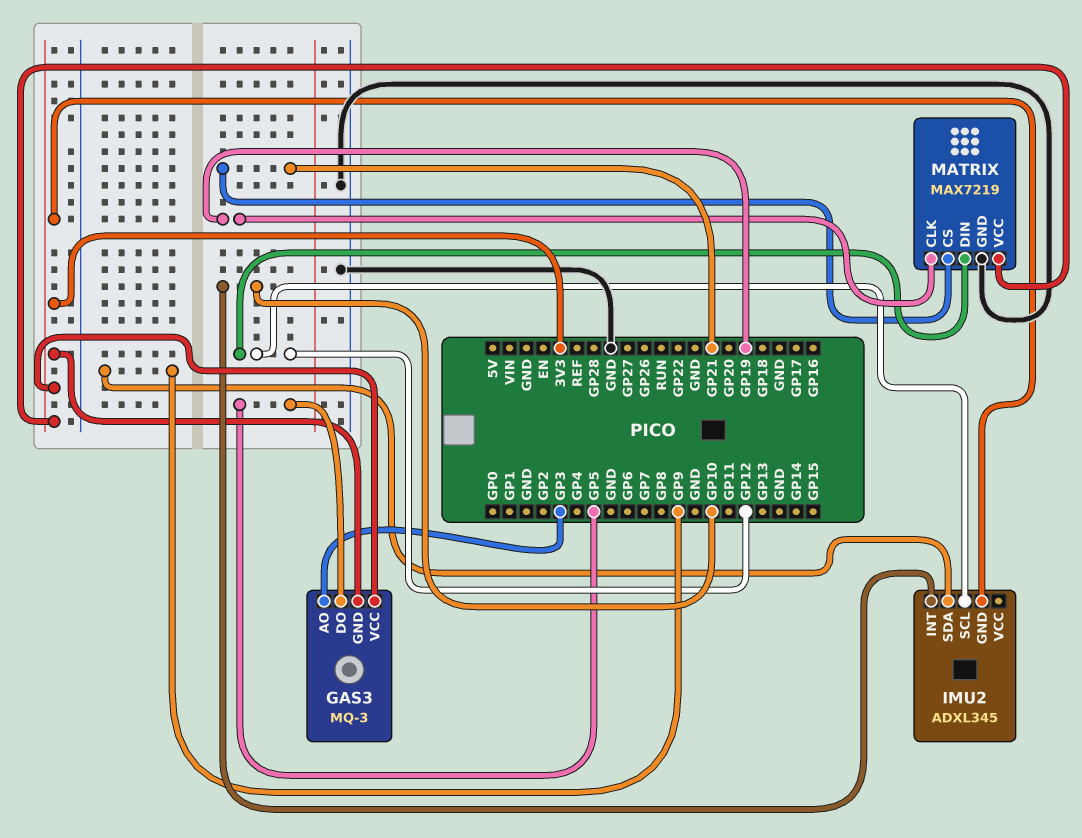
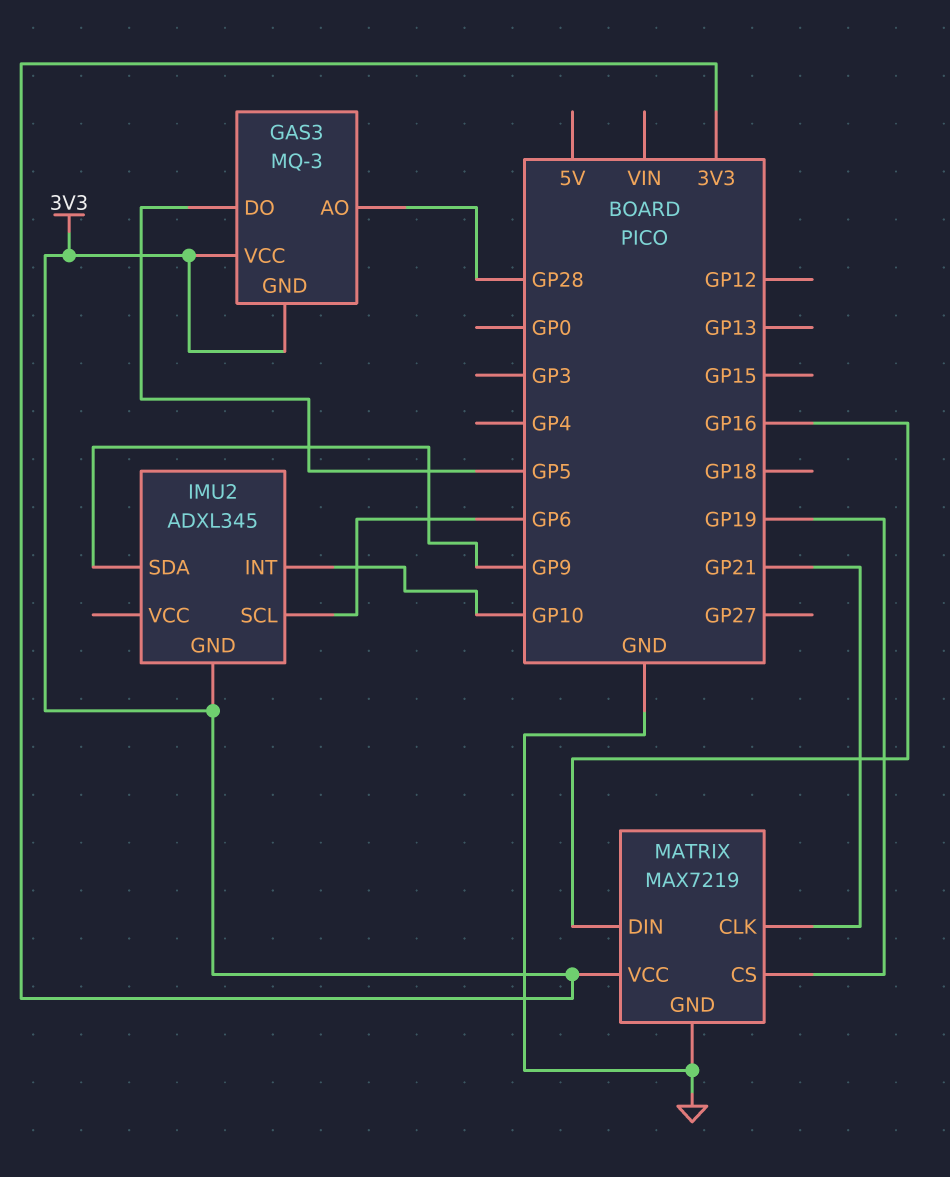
GAS3 pin AO: GP3 -> GP28
IMU2 pin SCL: GP12 -> GP6
MATRIX pin CLK: GP19 -> GP21
MATRIX pin CS: GP21 -> GP19
MATRIX pin DIN: GP12 -> GP16

